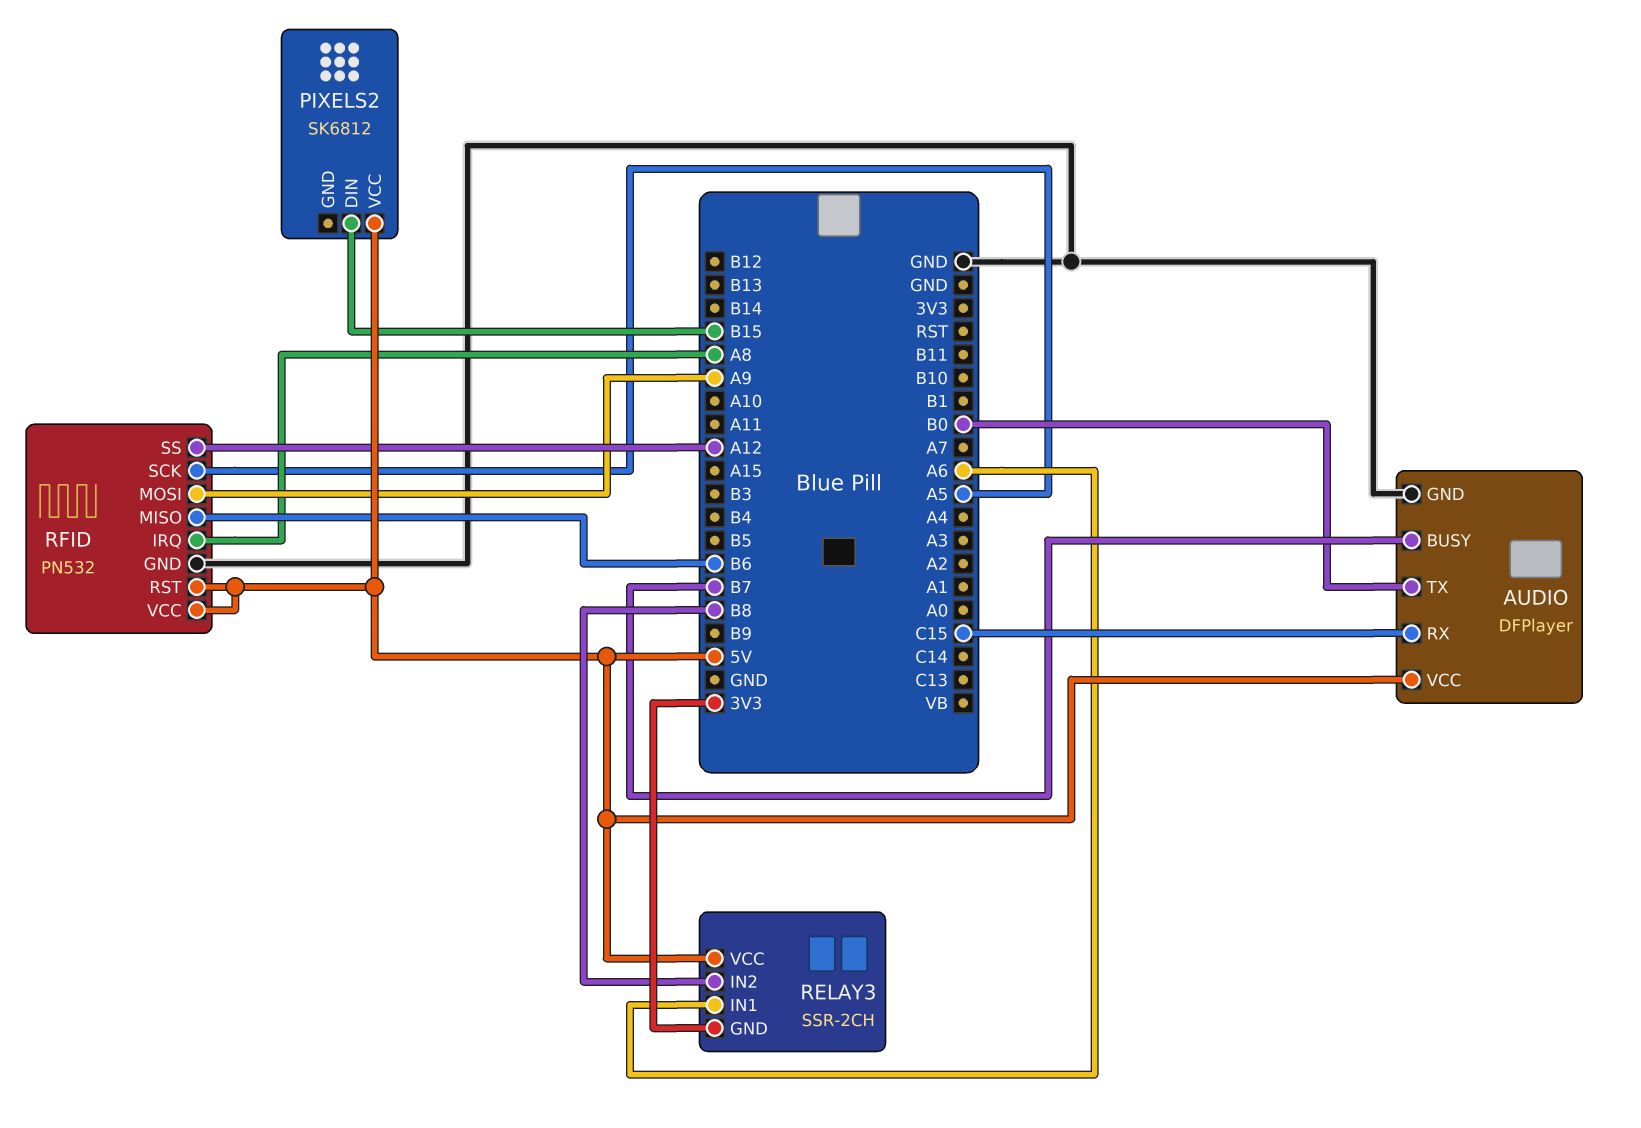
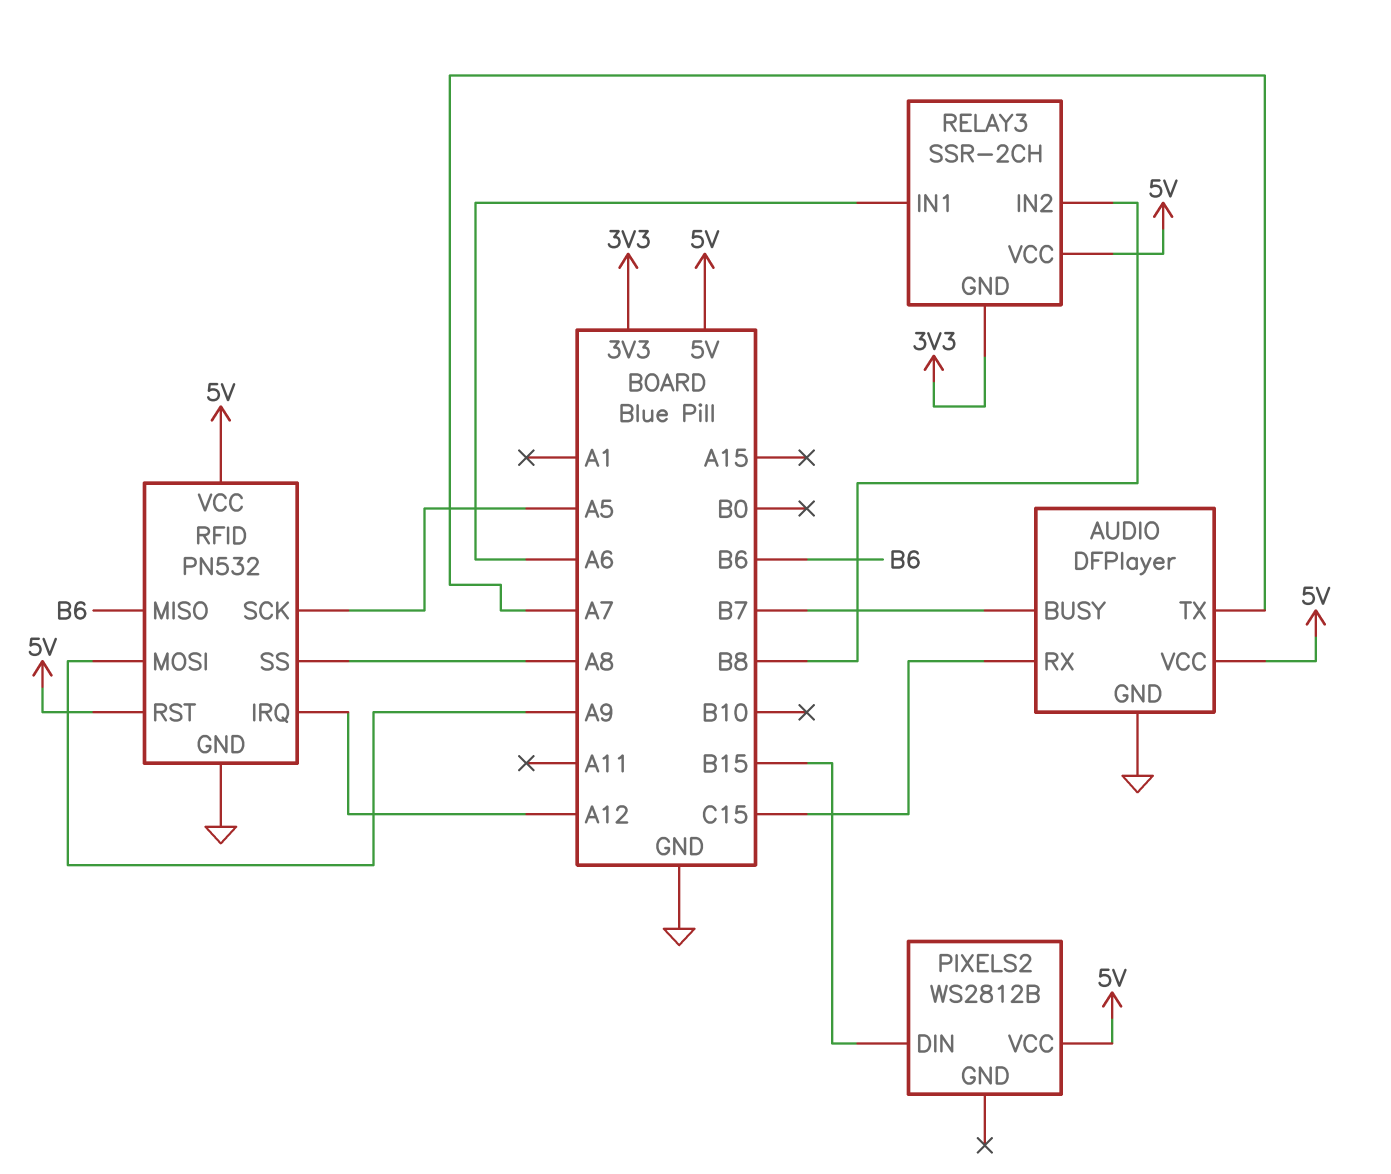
AUDIO pin TX: B0 -> A7
PIXELS2: SK6812 -> WS2812B
RFID pin IRQ: A8 -> A12
RFID pin SS: A12 -> A8

